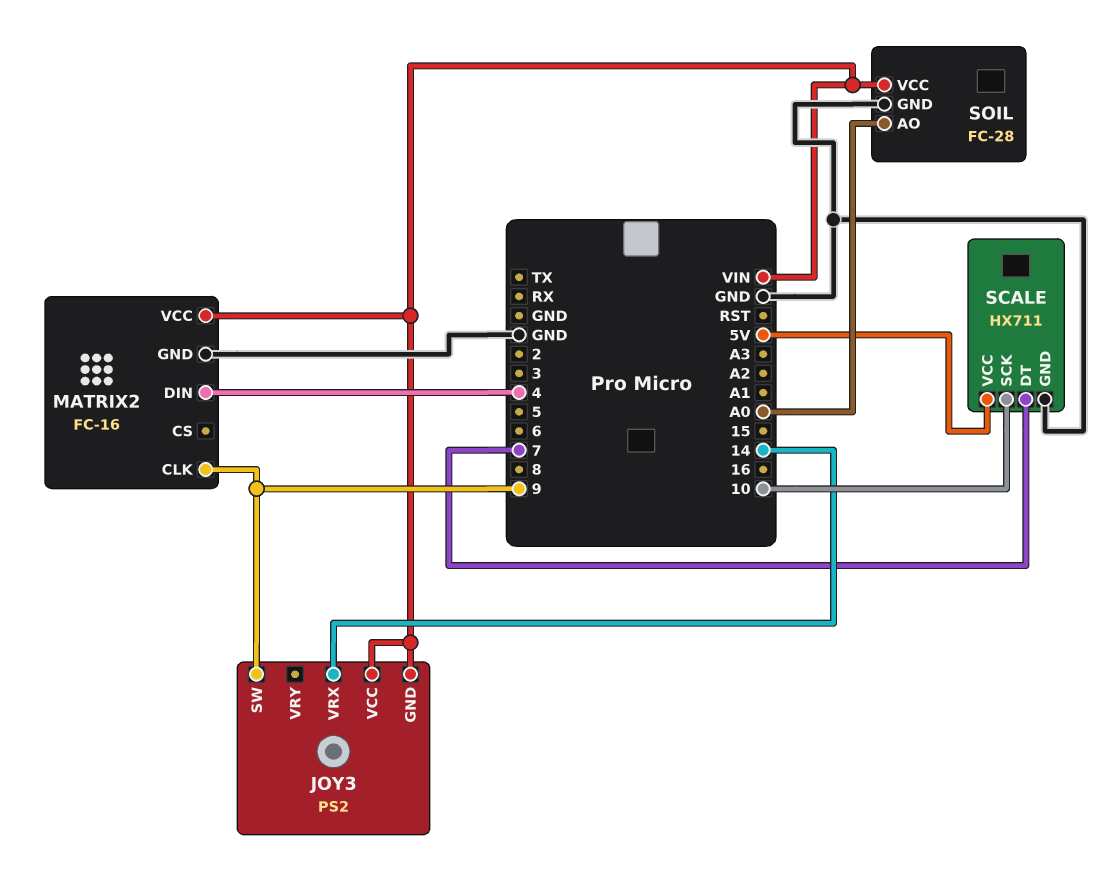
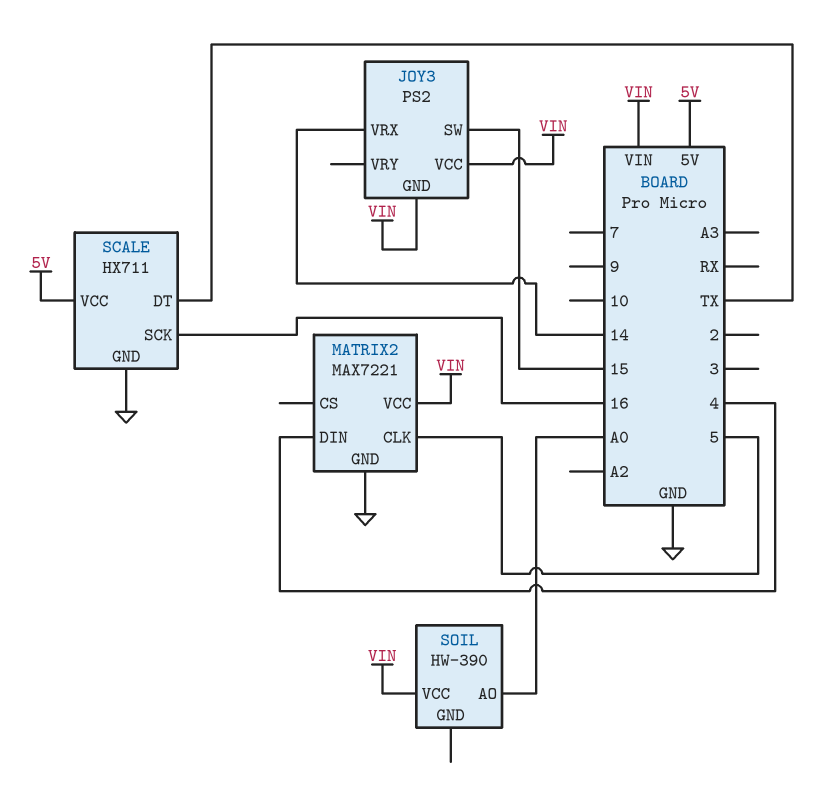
JOY3 pin SW: 9 -> 15
MATRIX2: FC-16 -> MAX7221
MATRIX2 pin CLK: 9 -> 5
SCALE pin DT: 7 -> TX
SCALE pin SCK: 10 -> 16
SOIL: FC-28 -> HW-390
SOIL pin GND: GND -> none

